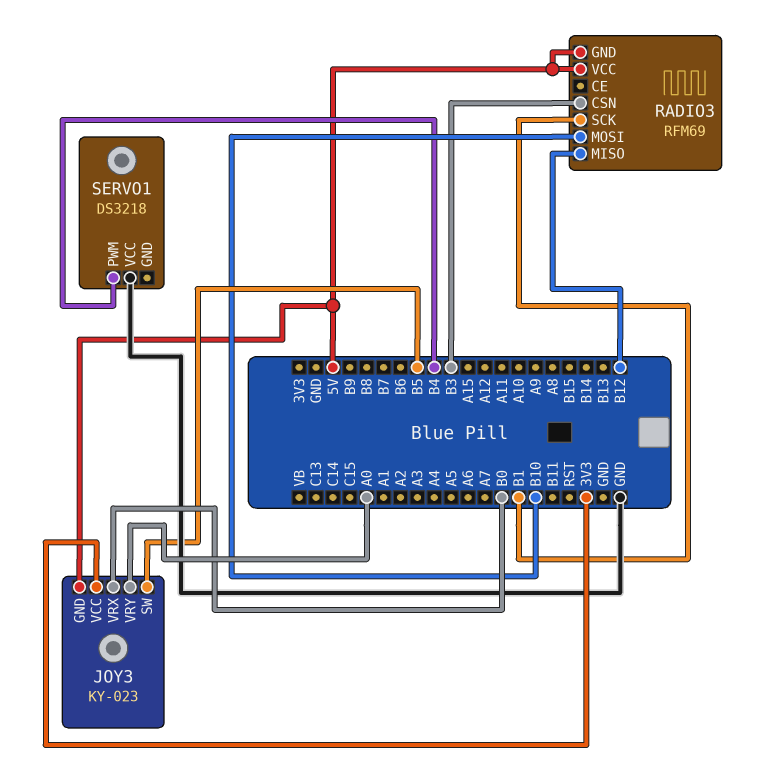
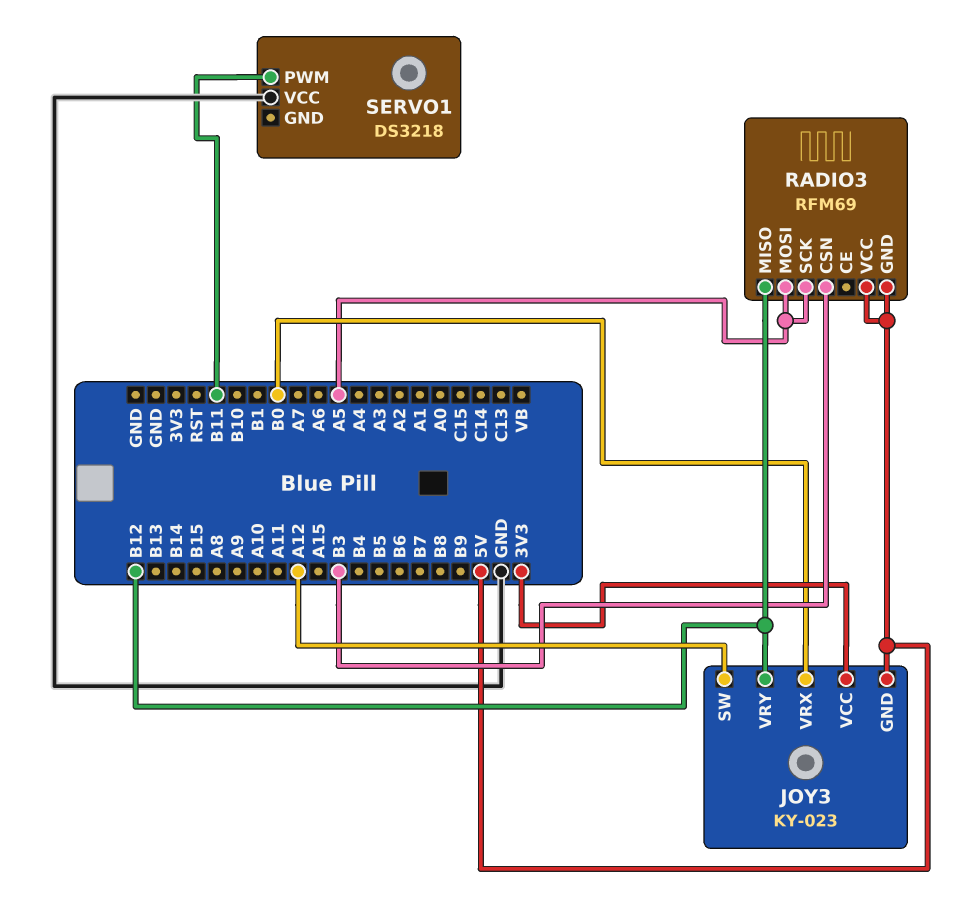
JOY3 pin SW: B5 -> A12
JOY3 pin VRY: A0 -> B12
RADIO3 pin MOSI: B10 -> A5
RADIO3 pin SCK: B1 -> A5
SERVO1 pin PWM: B4 -> B11

